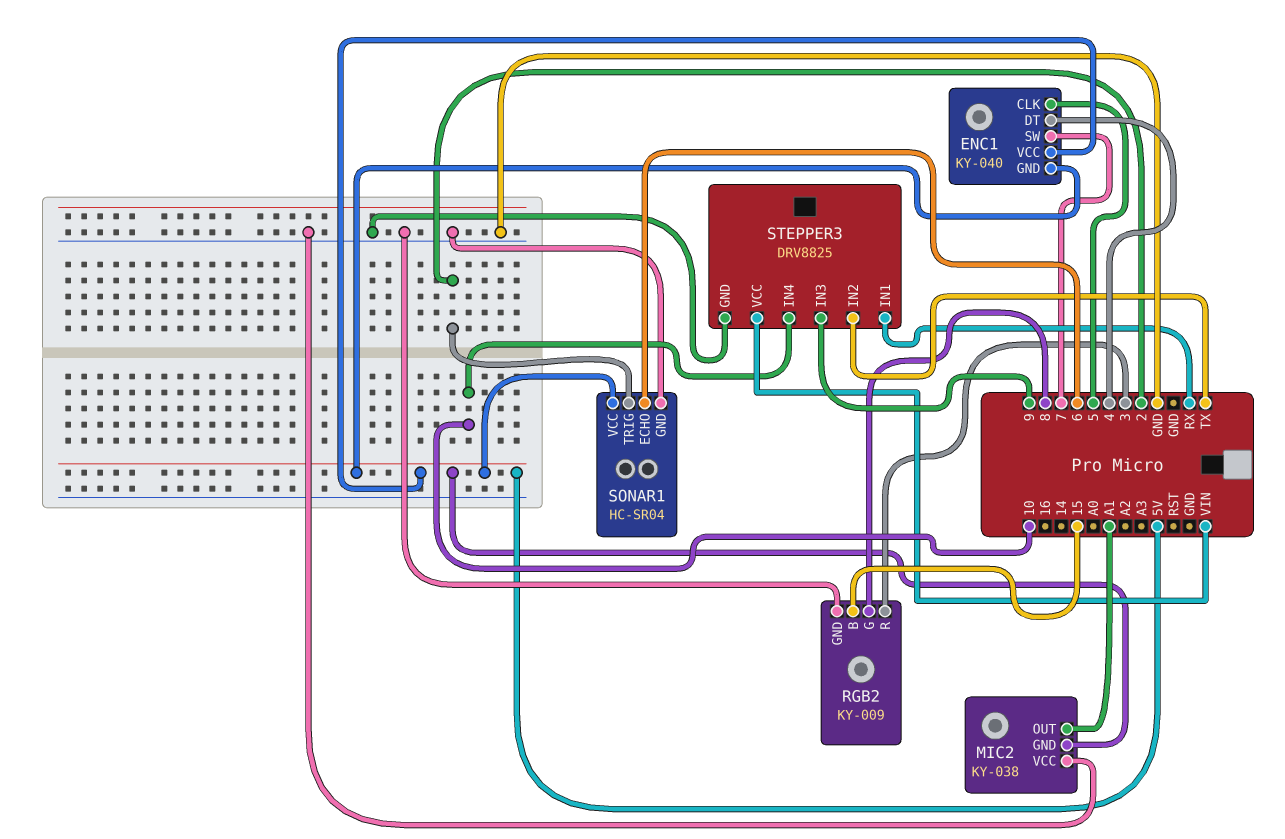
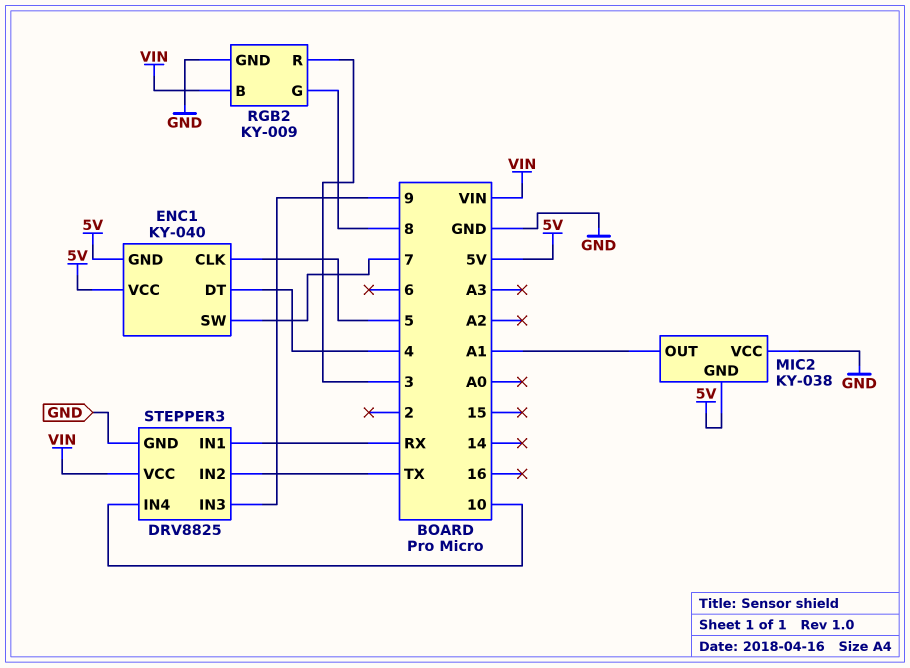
RGB2 pin B: 15 -> VIN
SONAR1: HC-SR04 -> none
SONAR1 pin ECHO: 6 -> none
SONAR1 pin GND: GND -> none
SONAR1 pin TRIG: 2 -> none
SONAR1 pin VCC: 5V -> none

